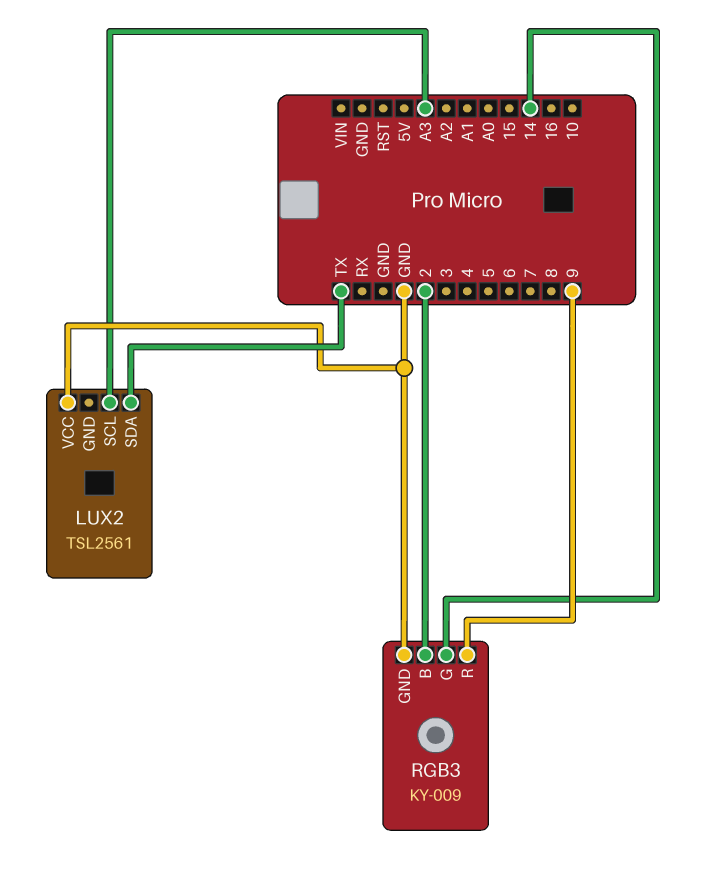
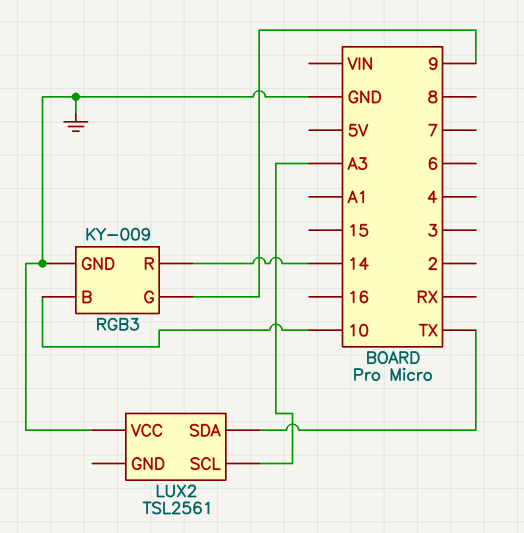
RGB3 pin B: 2 -> 10
RGB3 pin G: 14 -> 9
RGB3 pin R: 9 -> 14

